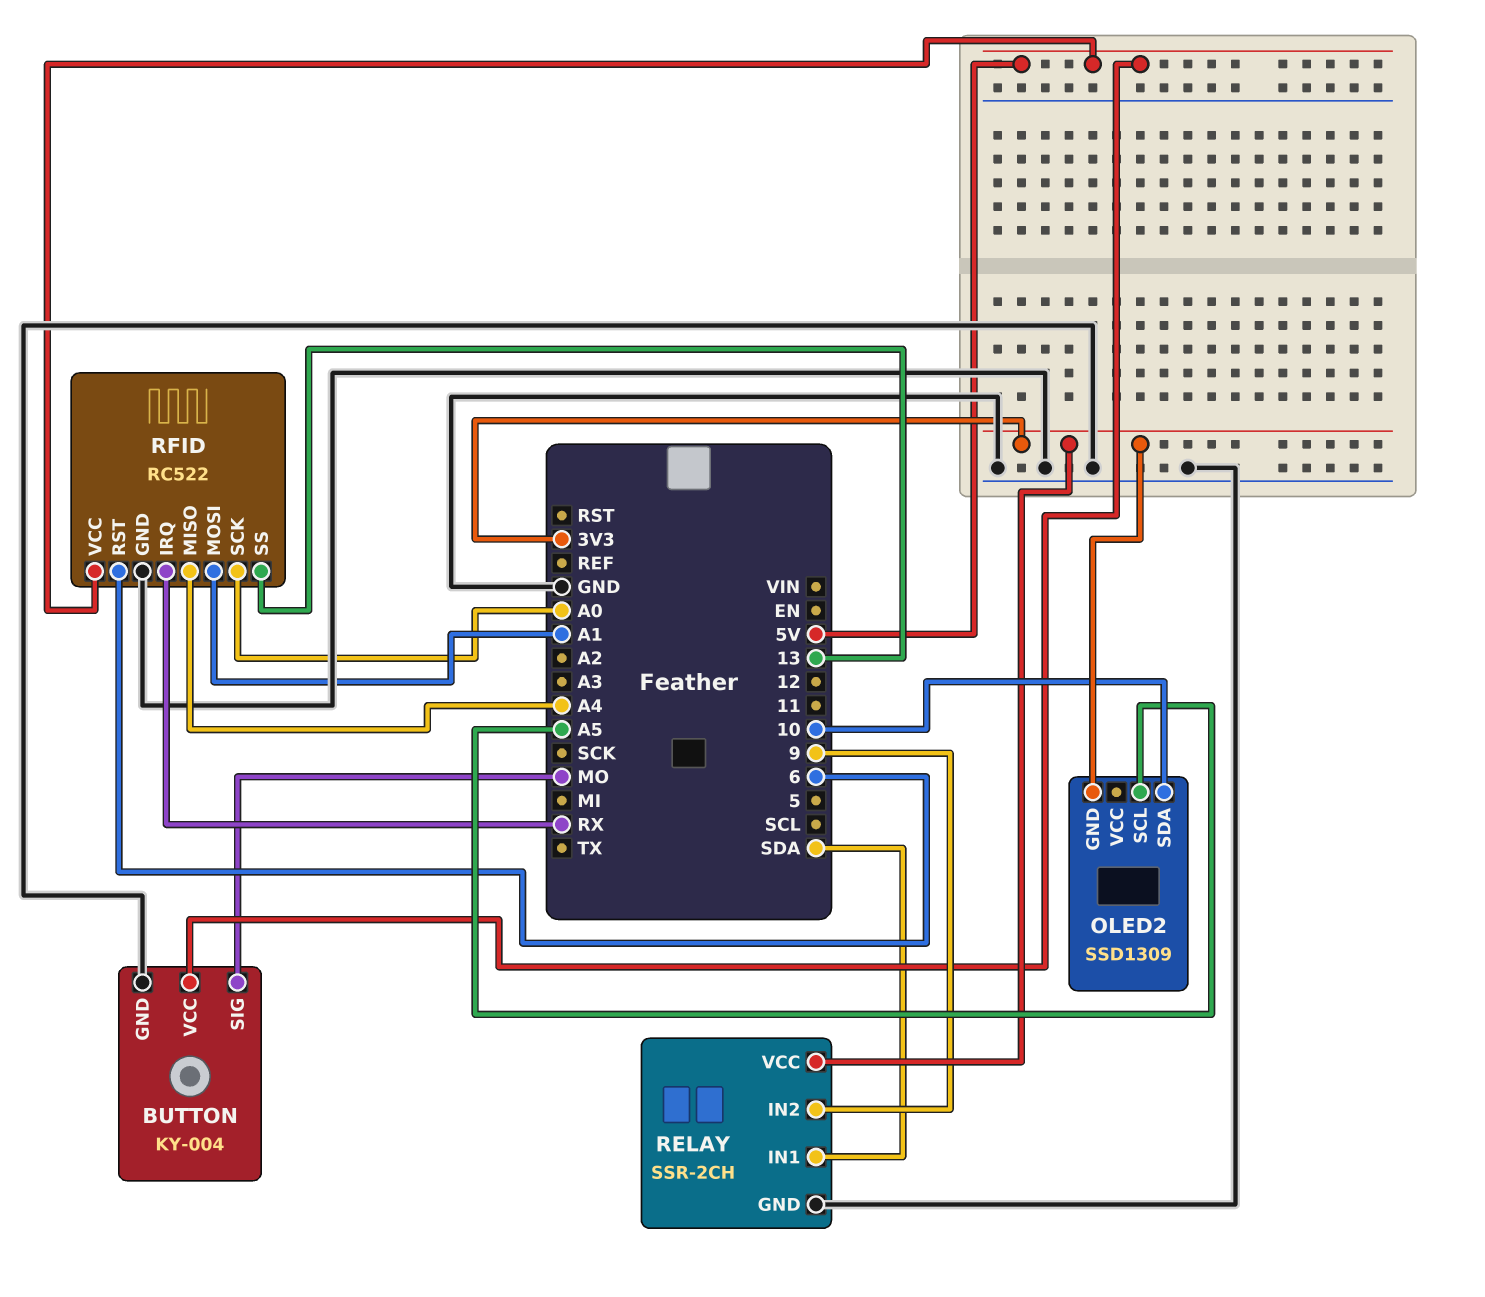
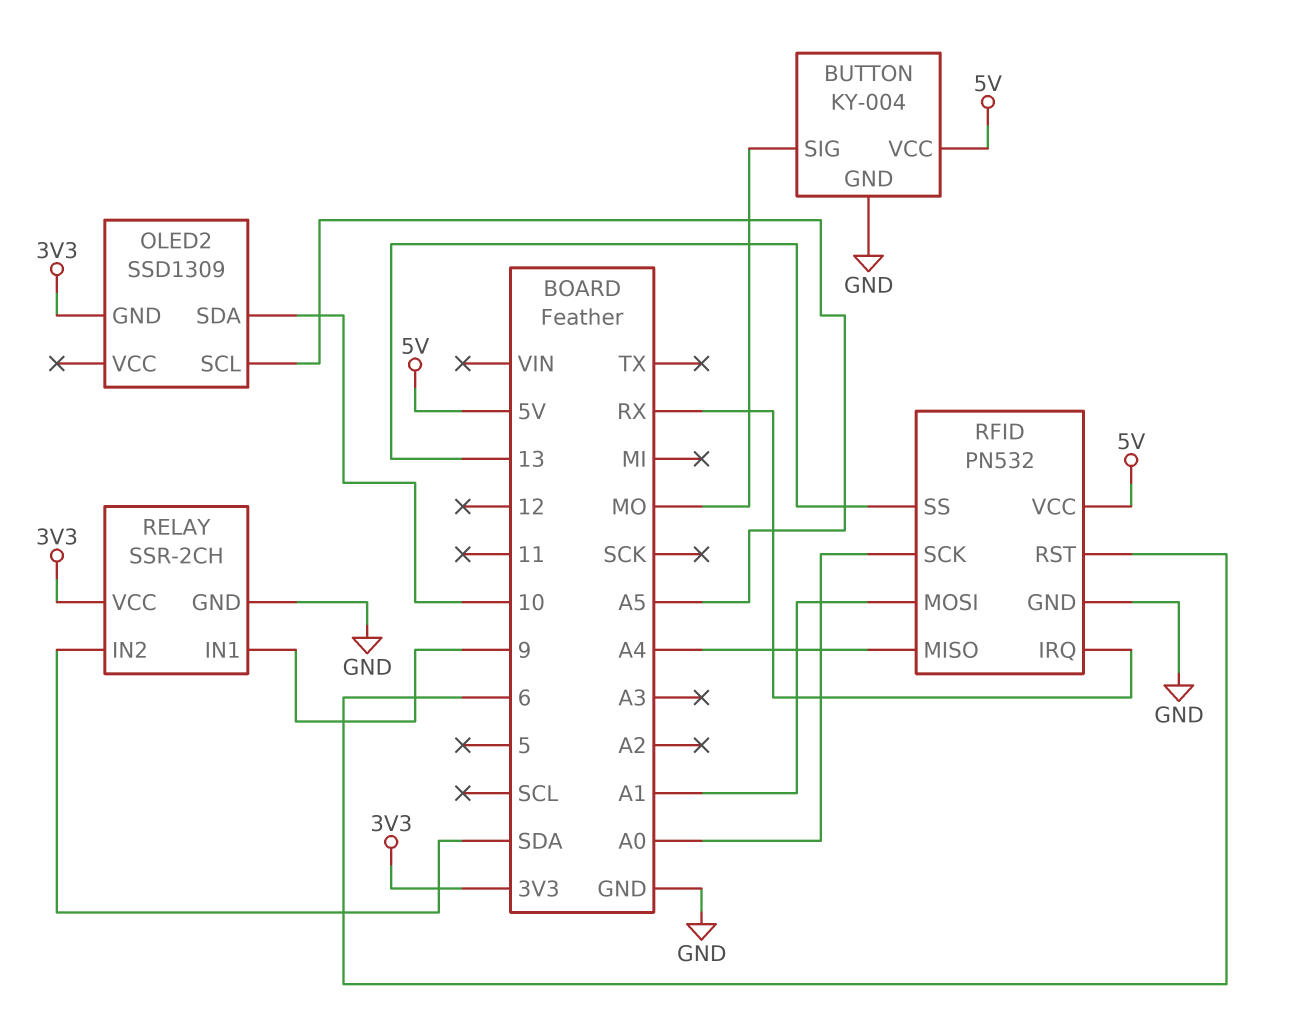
RELAY pin IN1: SDA -> 9
RELAY pin IN2: 9 -> SDA
RFID: RC522 -> PN532

